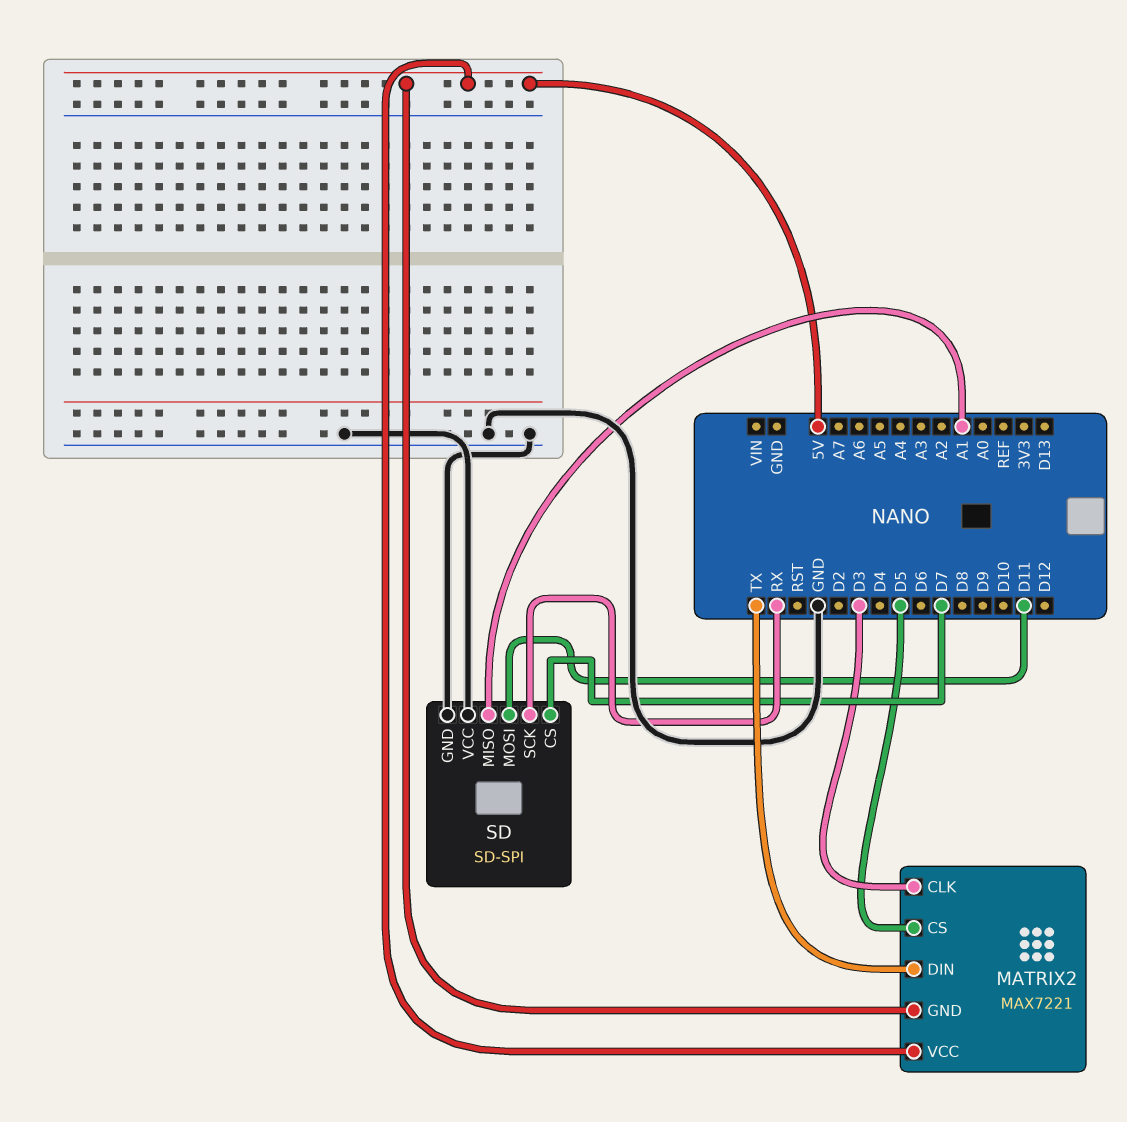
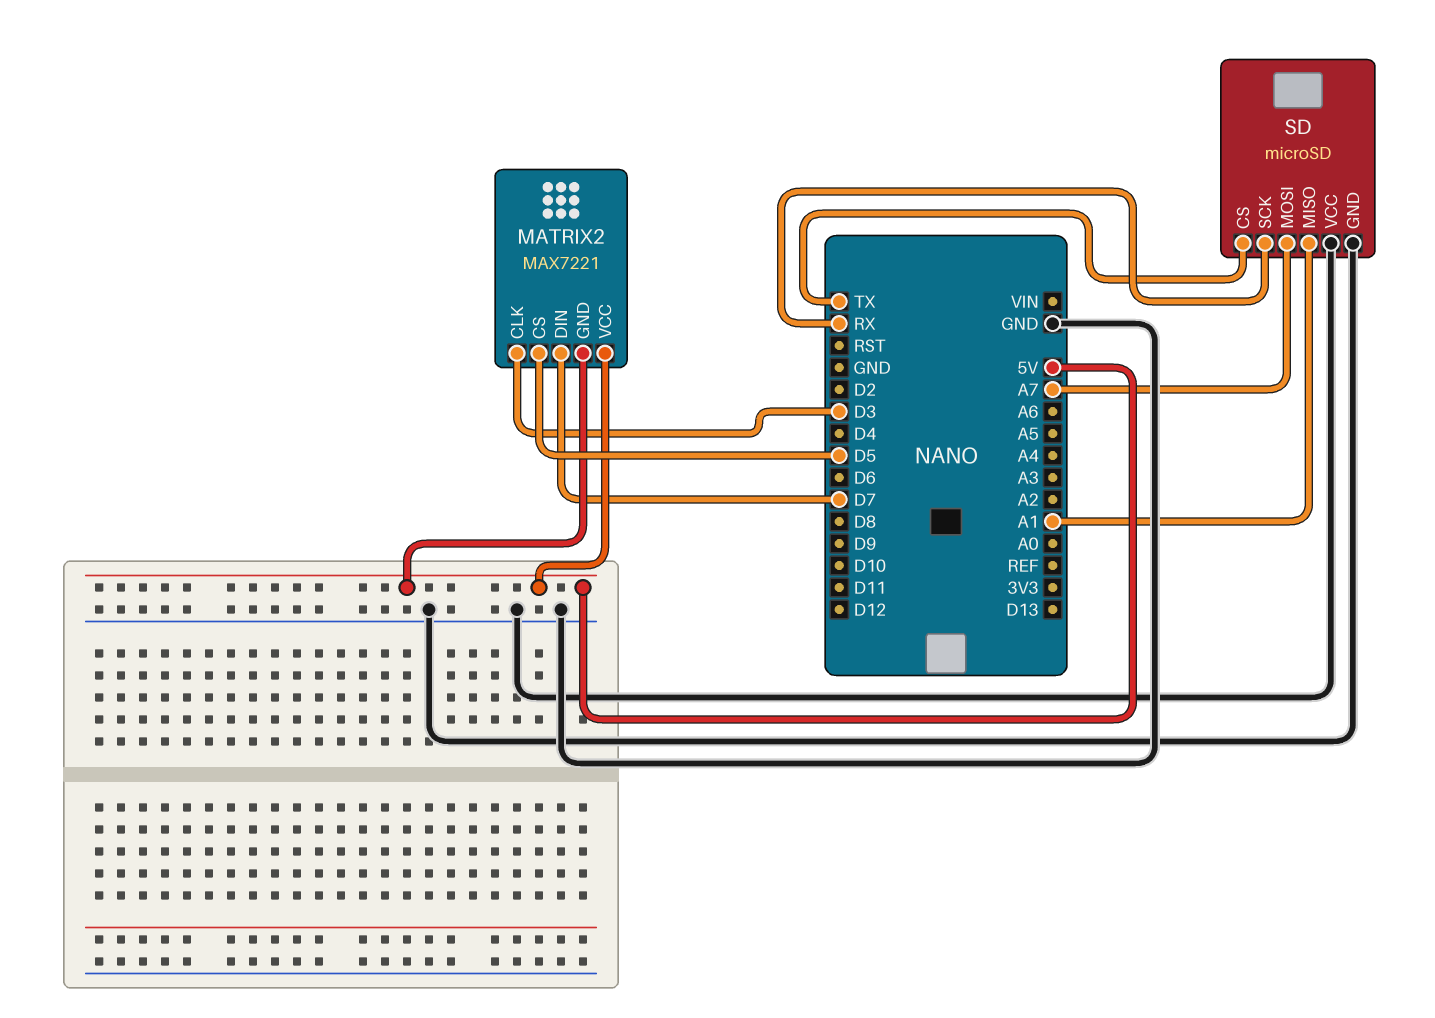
MATRIX2 pin DIN: TX -> D7
SD: SD-SPI -> microSD
SD pin CS: D7 -> TX
SD pin MOSI: D11 -> A7

